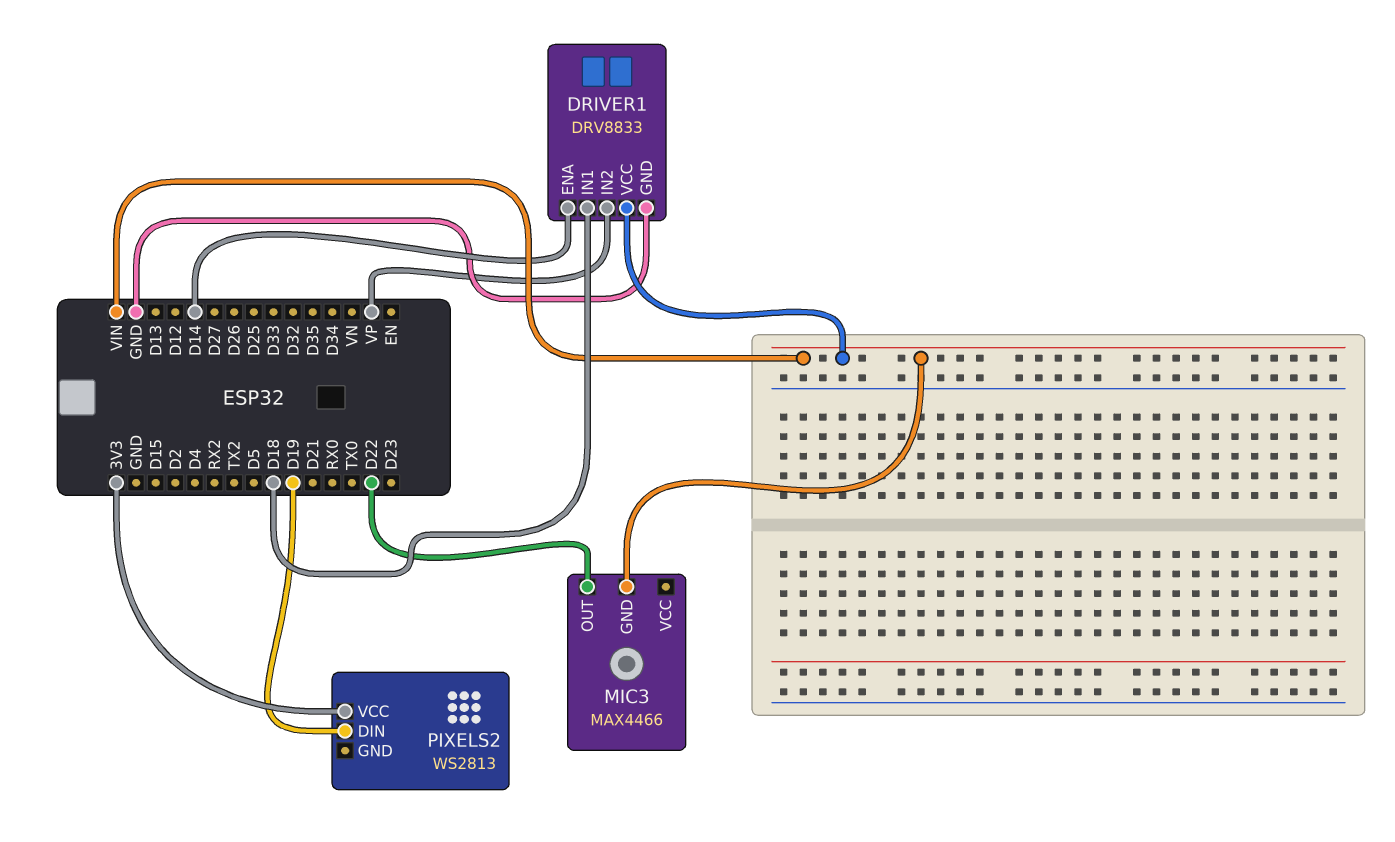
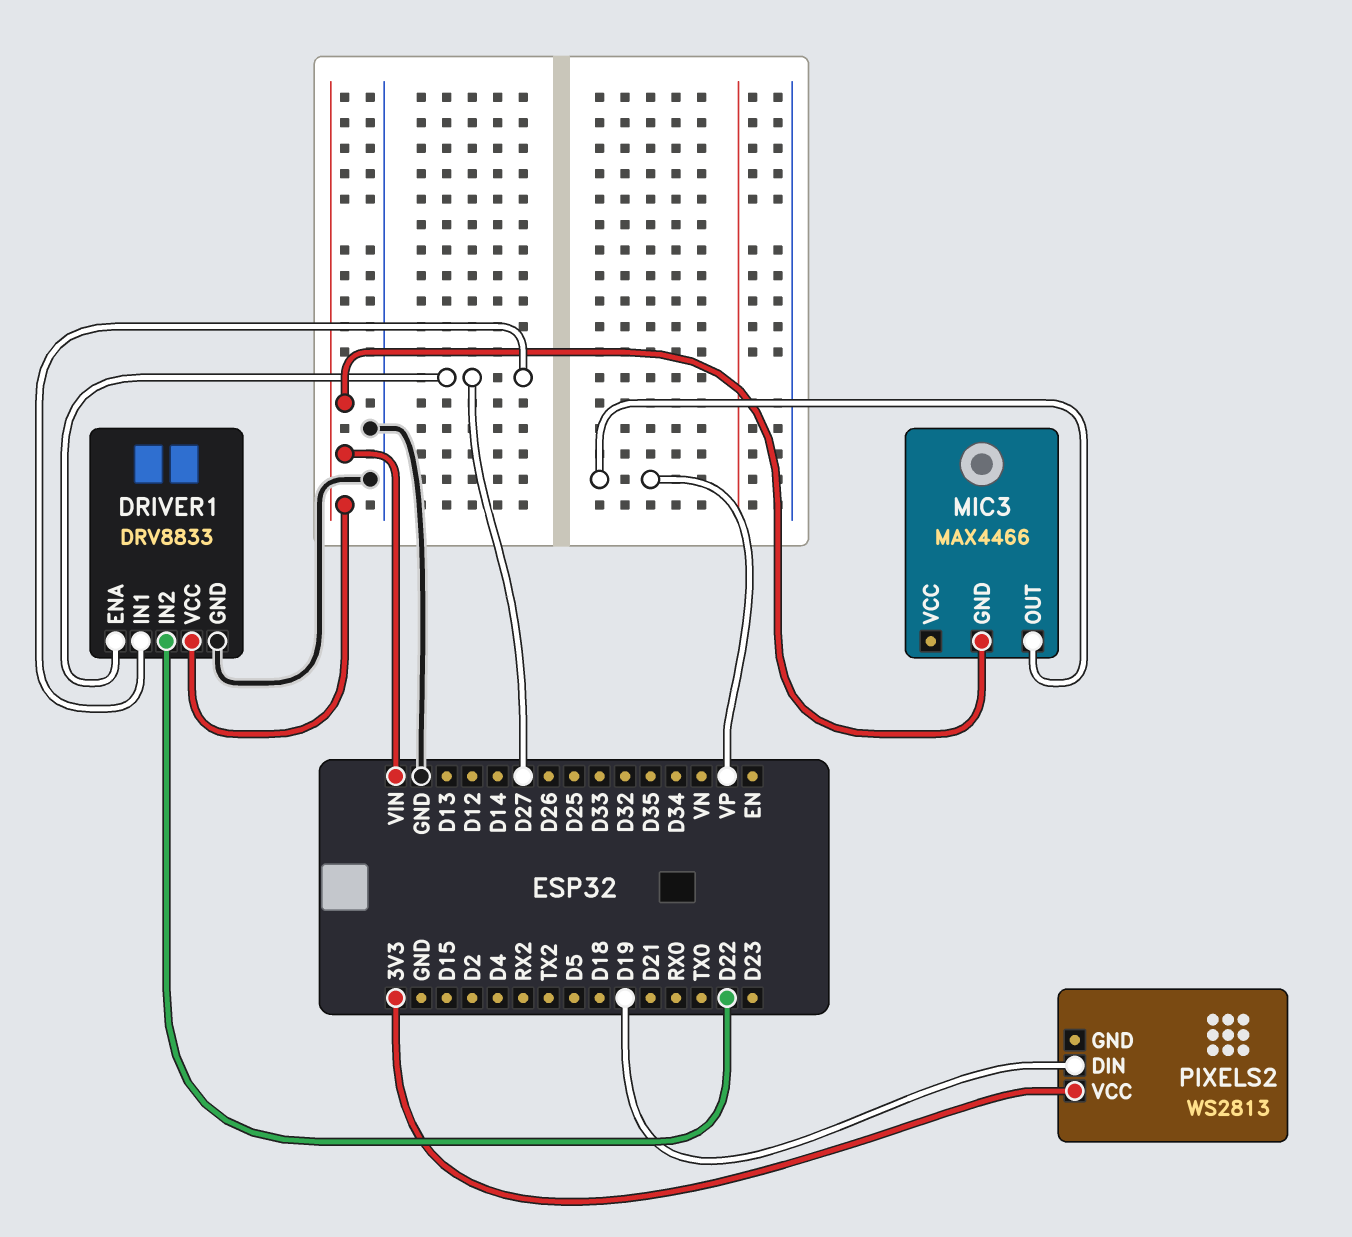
DRIVER1 pin ENA: D14 -> D27
DRIVER1 pin IN1: D18 -> D27
DRIVER1 pin IN2: VP -> D22
MIC3 pin OUT: D22 -> VP

